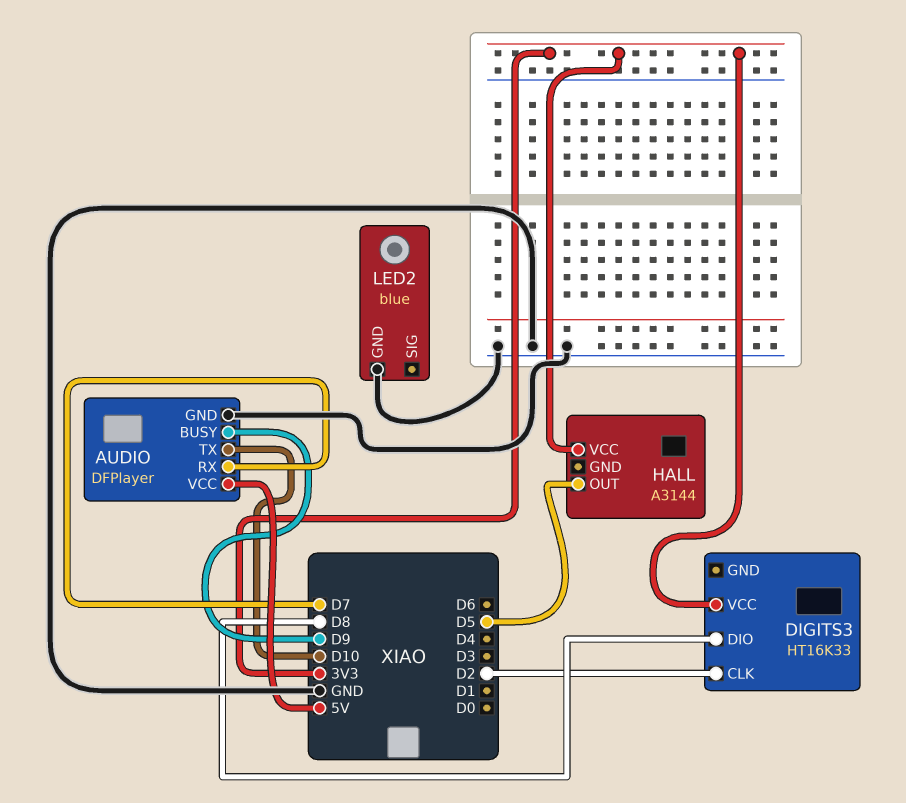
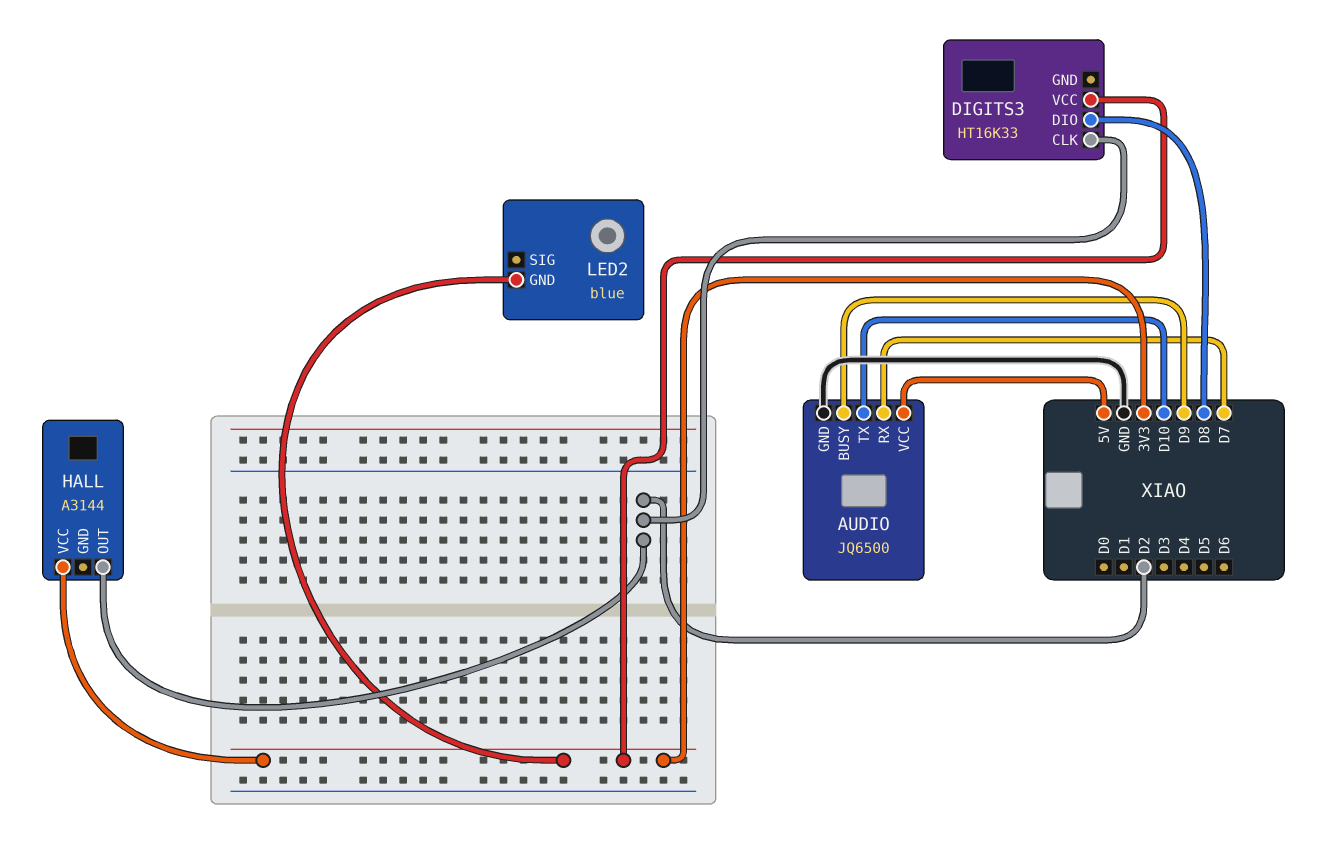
AUDIO: DFPlayer -> JQ6500
HALL pin OUT: D5 -> D2
LED2 pin GND: GND -> 3V3

